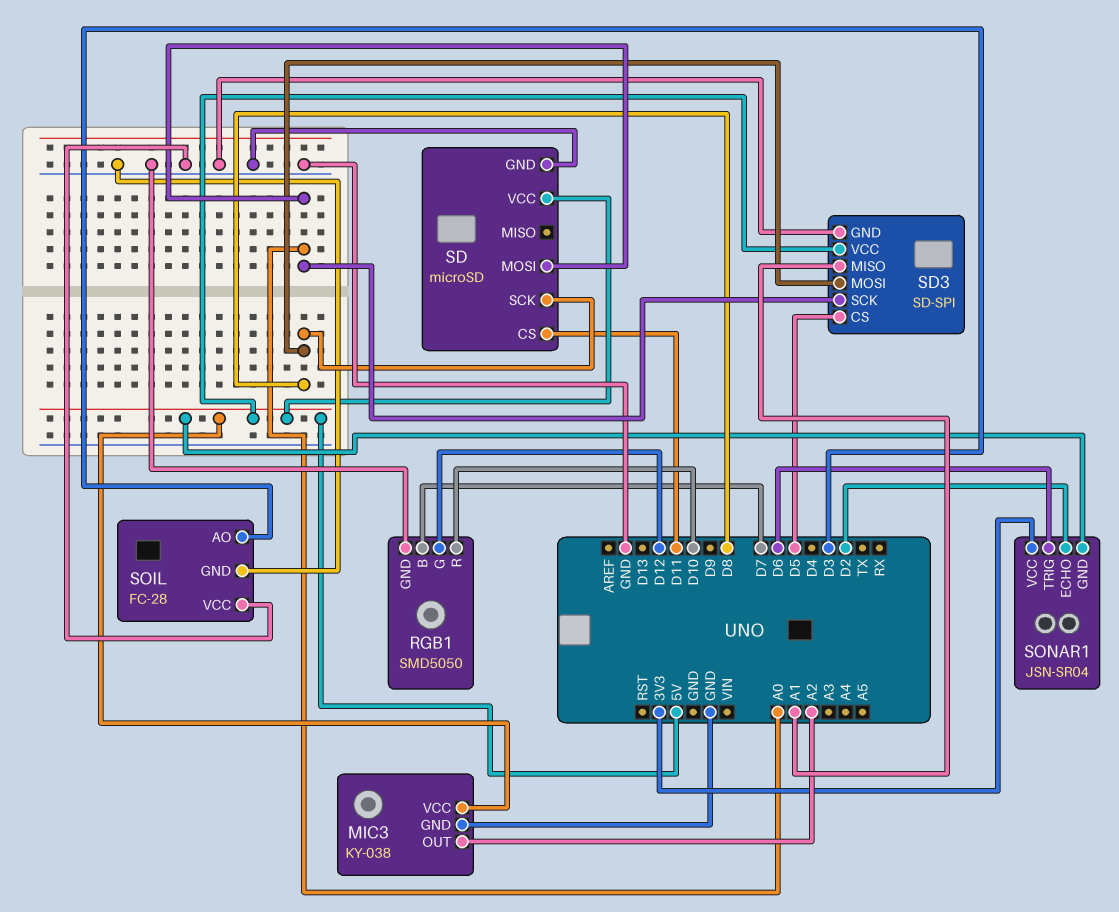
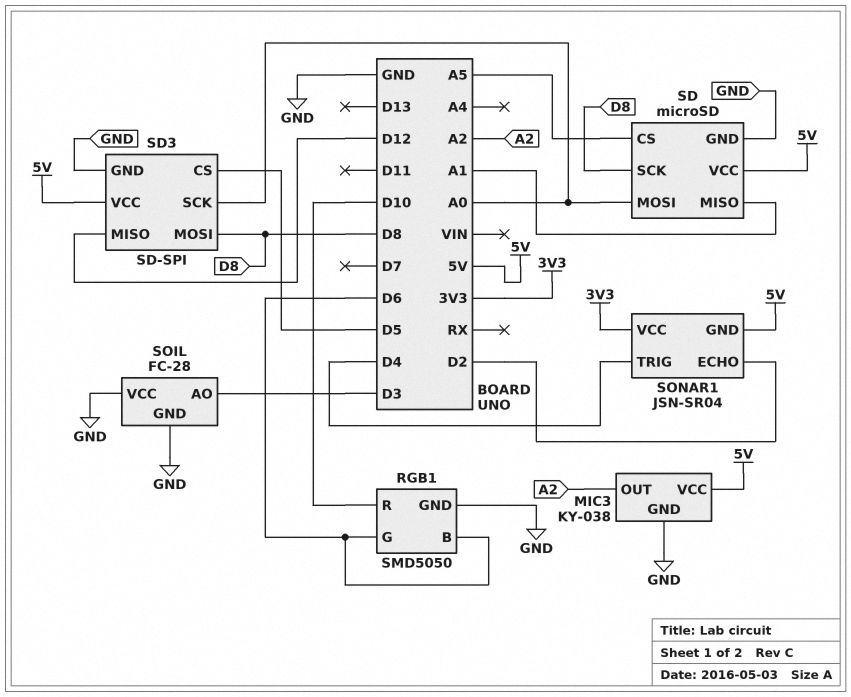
RGB1 pin B: D7 -> D6
RGB1 pin G: D12 -> D6
SD pin CS: D11 -> A5
SD pin MISO: none -> A1
SD3 pin MISO: A1 -> D12
SONAR1 pin TRIG: D6 -> D4

